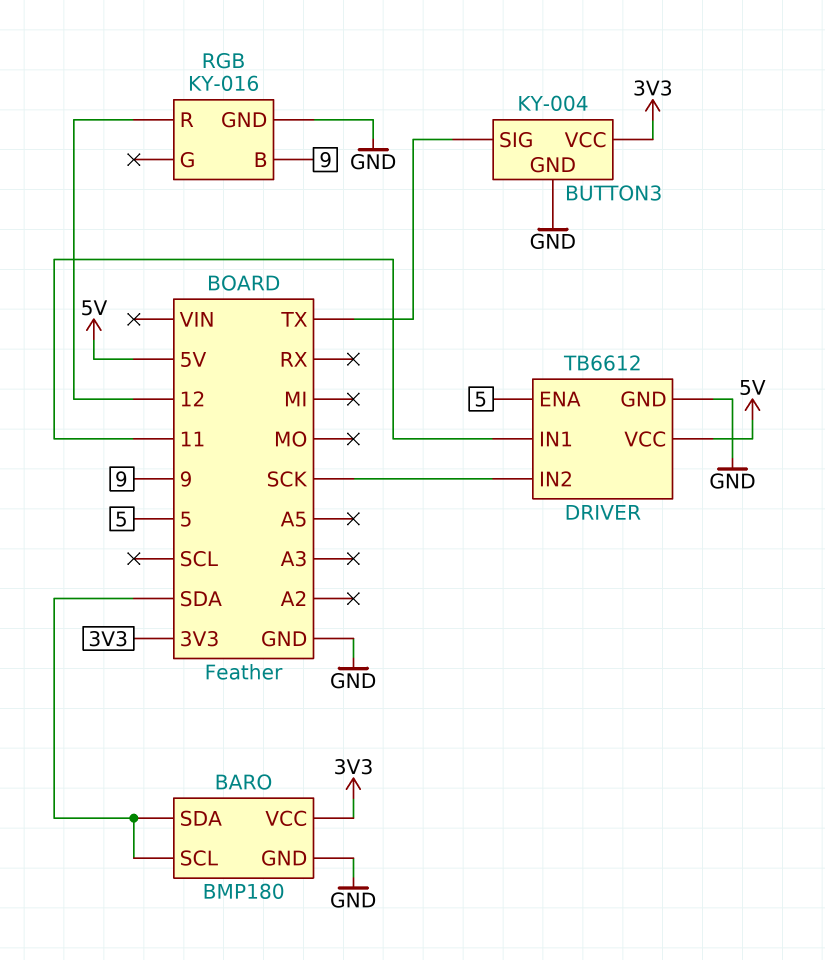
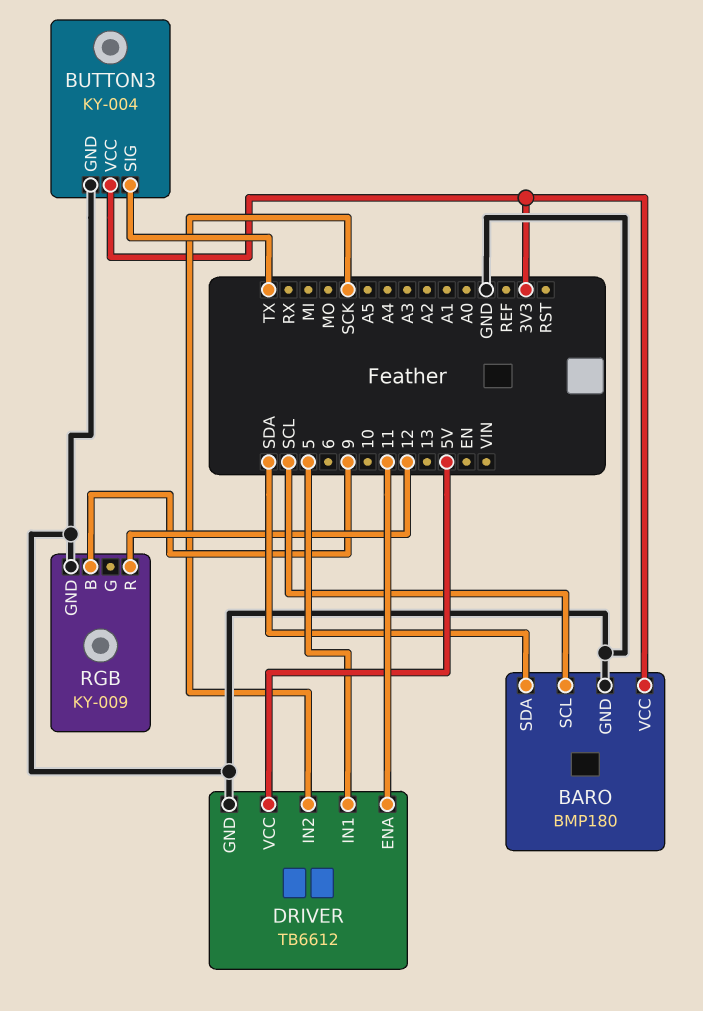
BARO pin SCL: SDA -> SCL
DRIVER pin ENA: 5 -> 11
DRIVER pin IN1: 11 -> 5
RGB: KY-016 -> KY-009

